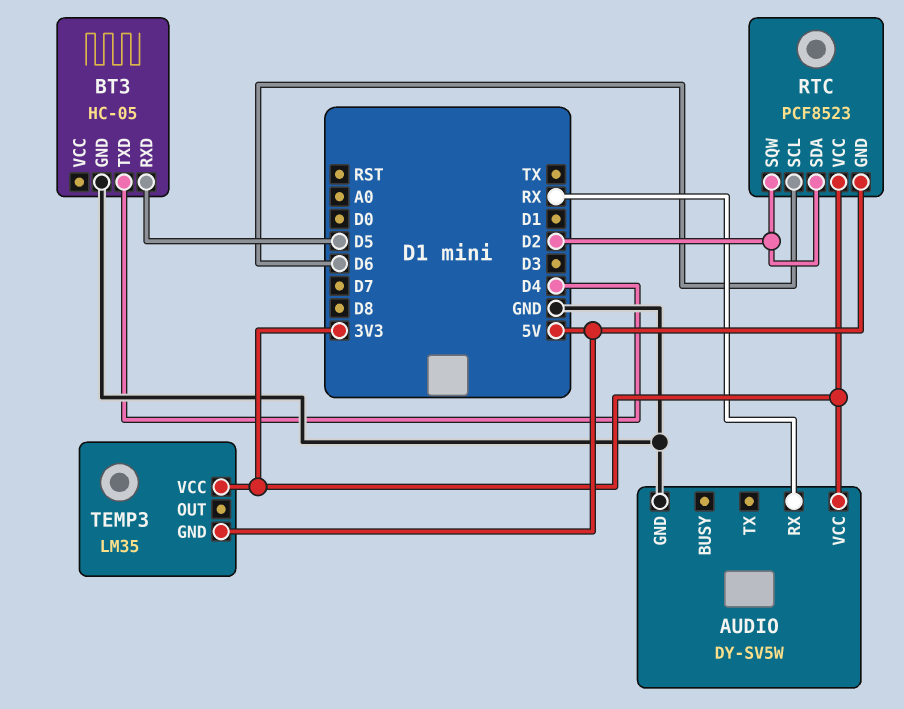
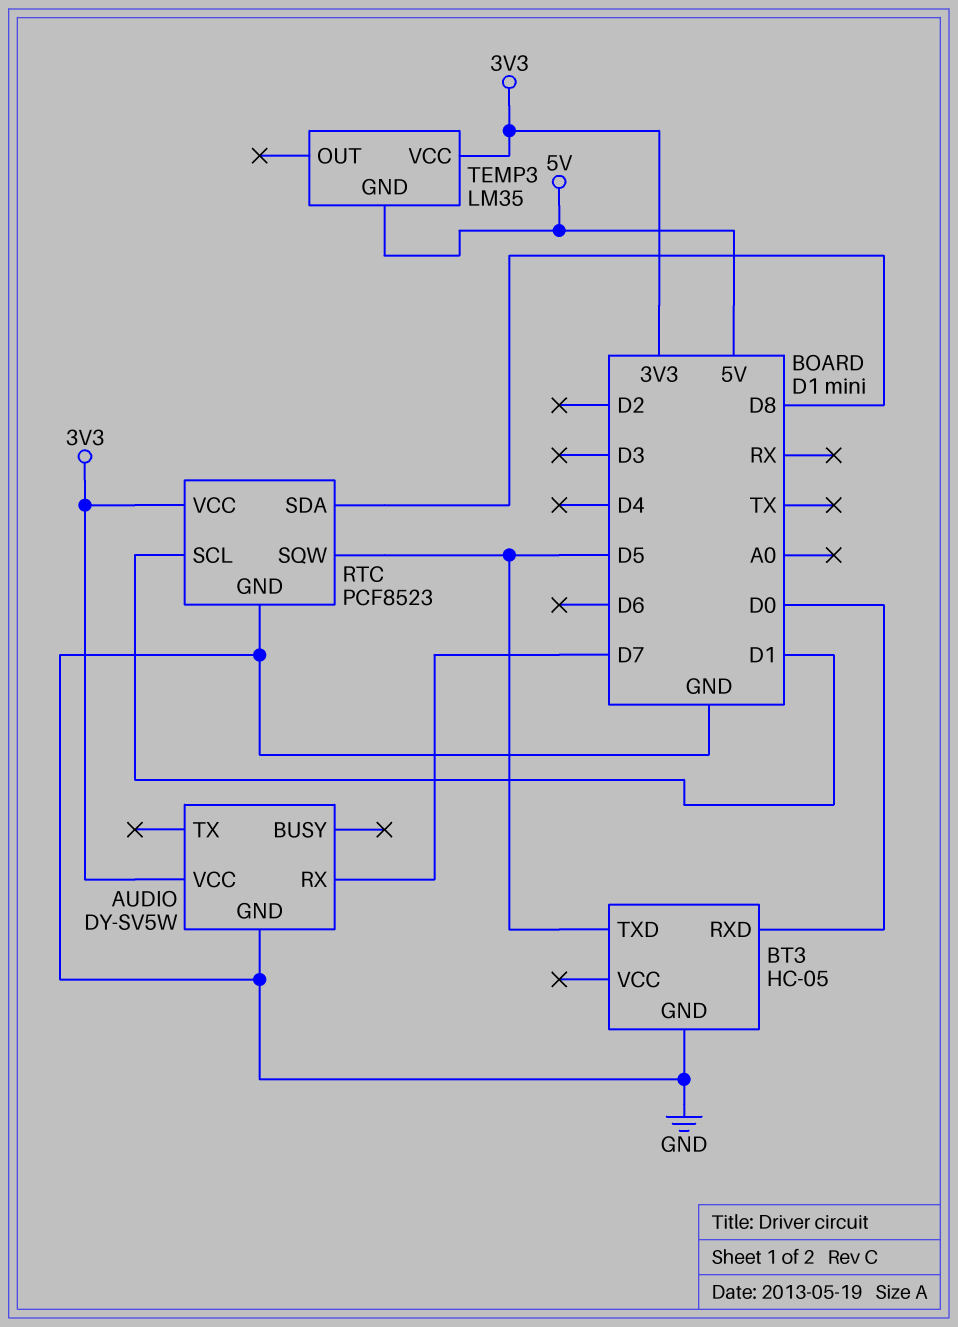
AUDIO pin RX: RX -> D7
BT3 pin RXD: D5 -> D0
BT3 pin TXD: D4 -> D5
RTC pin GND: 5V -> GND
RTC pin SCL: D6 -> D1
RTC pin SDA: D2 -> D8
RTC pin SQW: D2 -> D5

